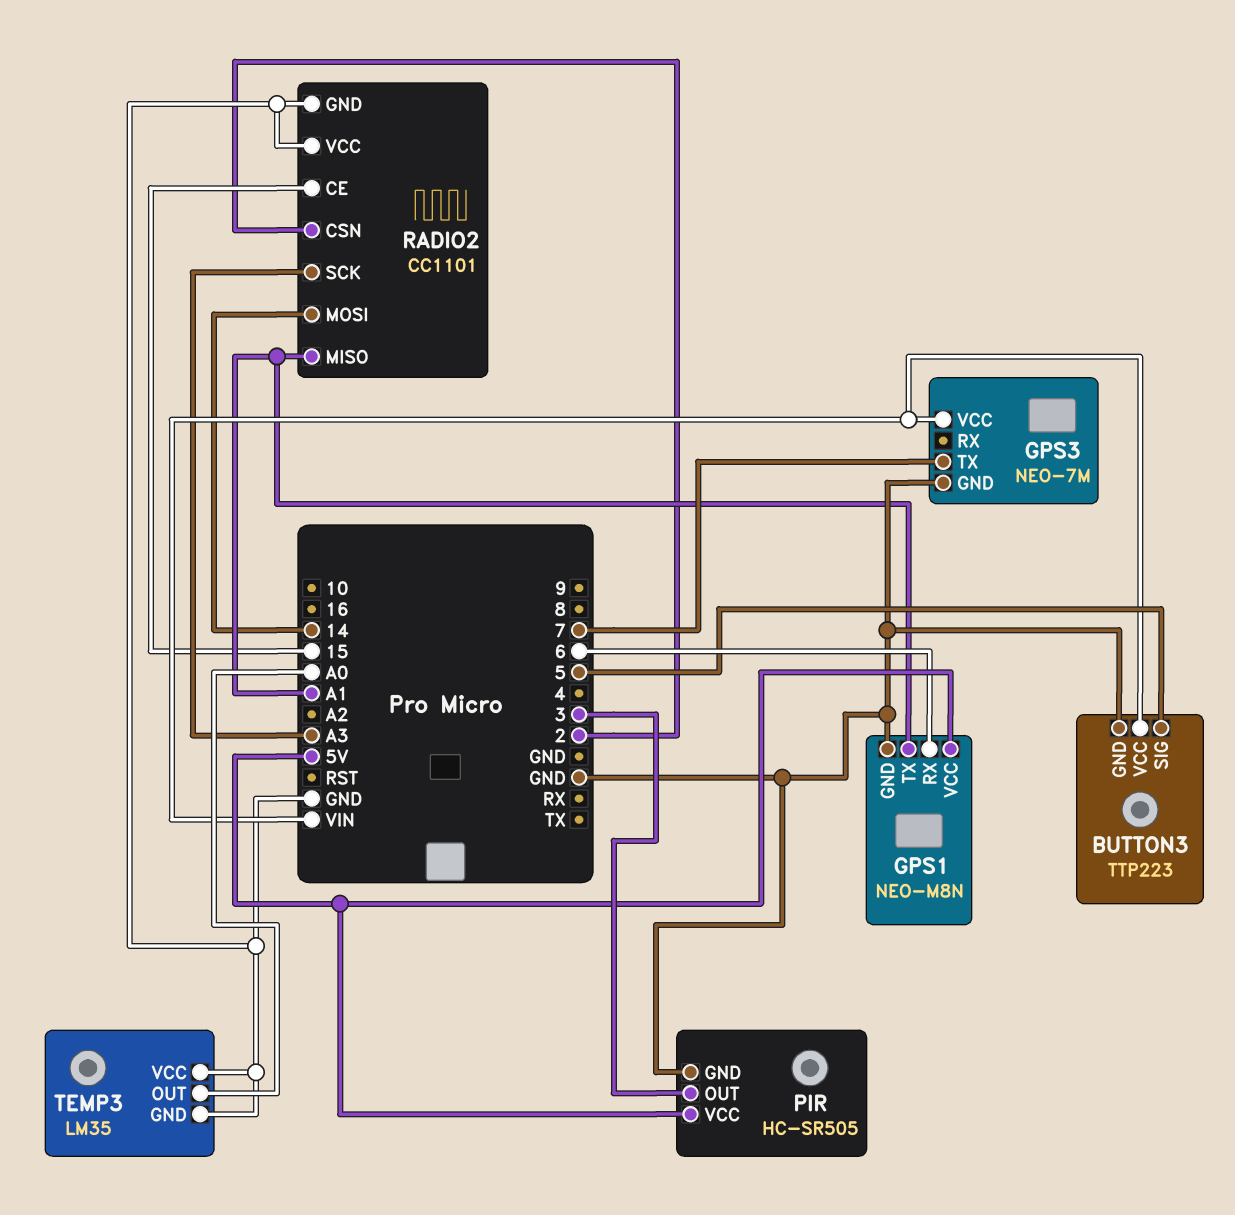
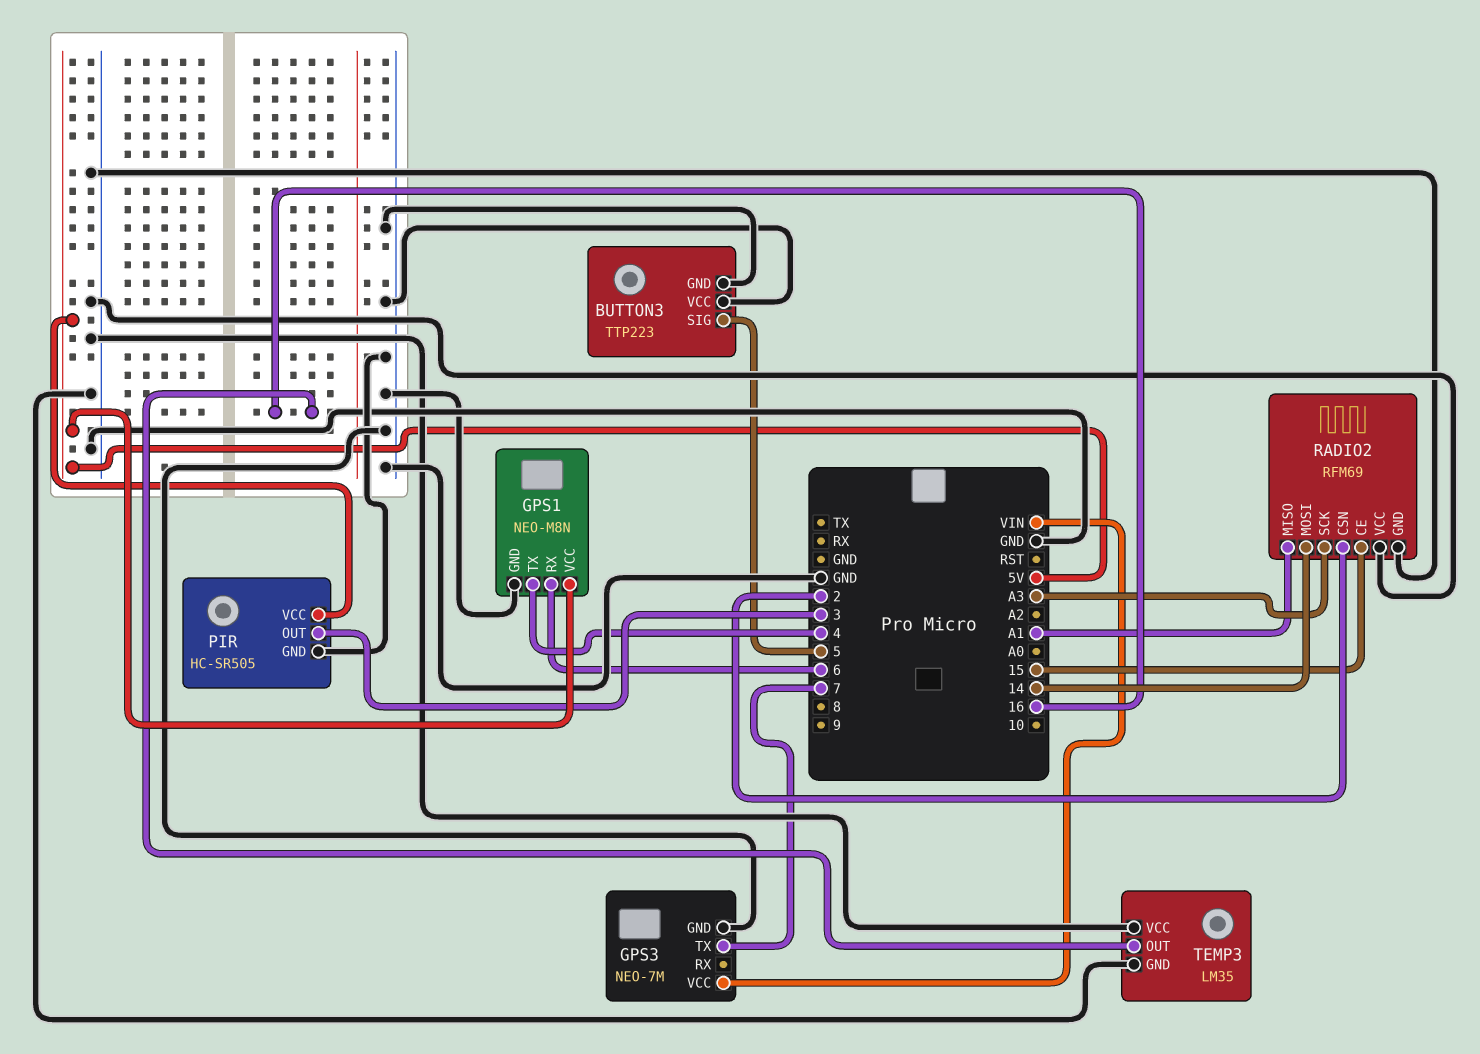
BUTTON3 pin VCC: VIN -> GND
GPS1 pin TX: A1 -> 4
RADIO2: CC1101 -> RFM69
TEMP3 pin OUT: A0 -> 16

